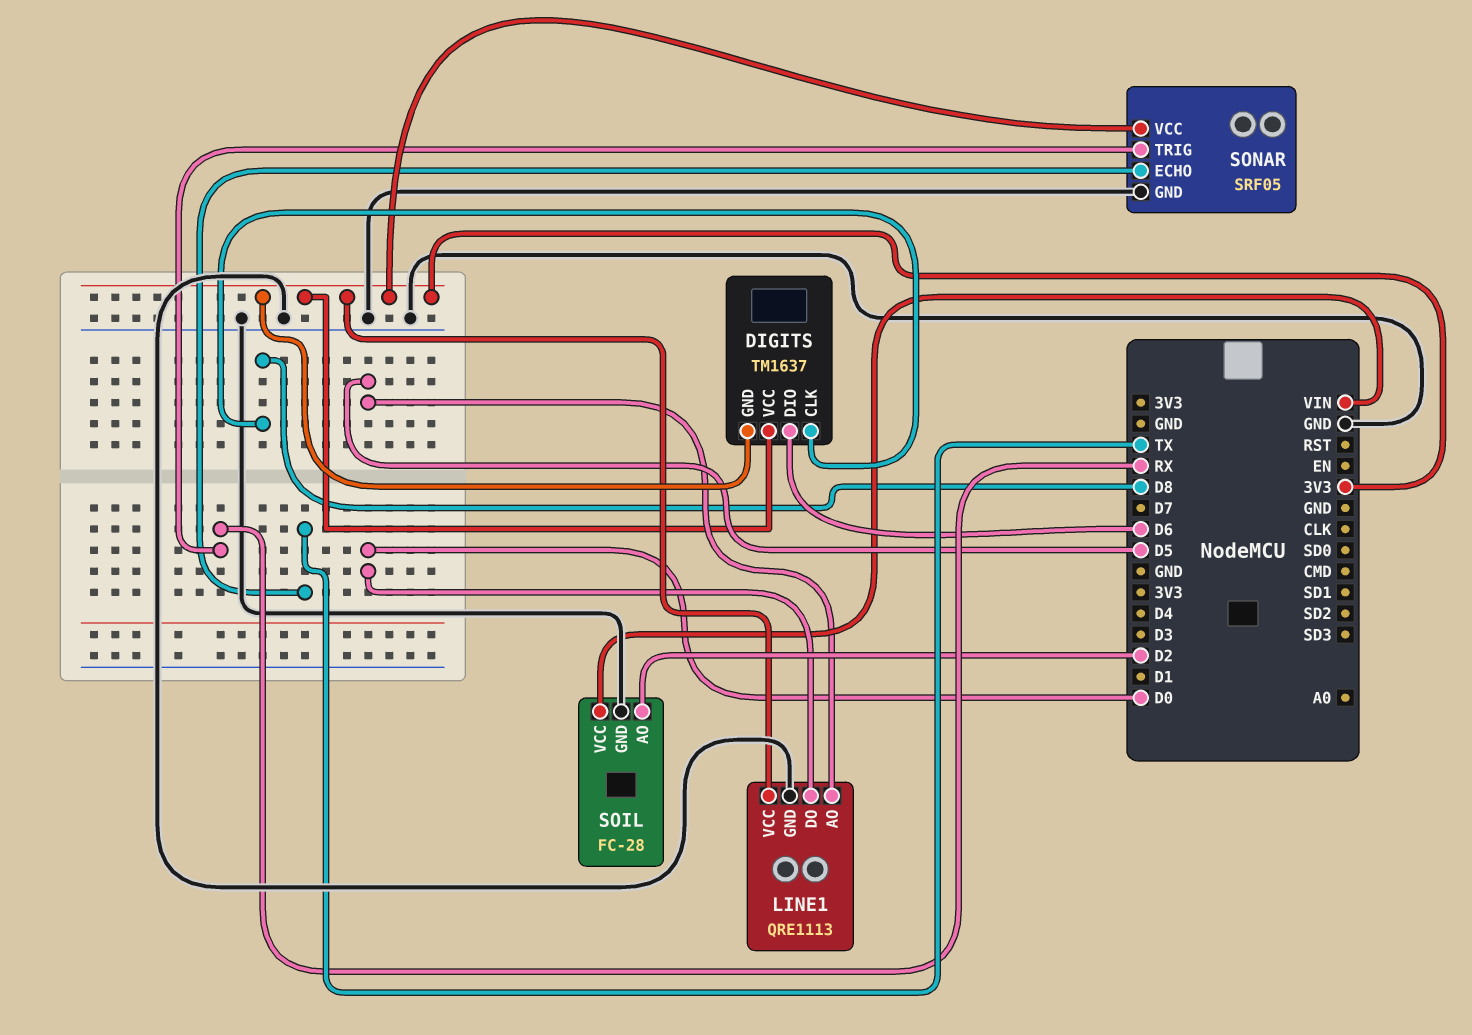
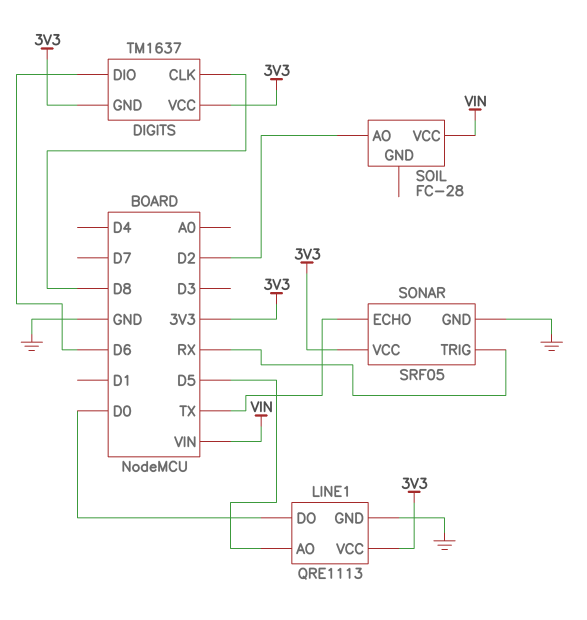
SOIL pin GND: GND -> none

